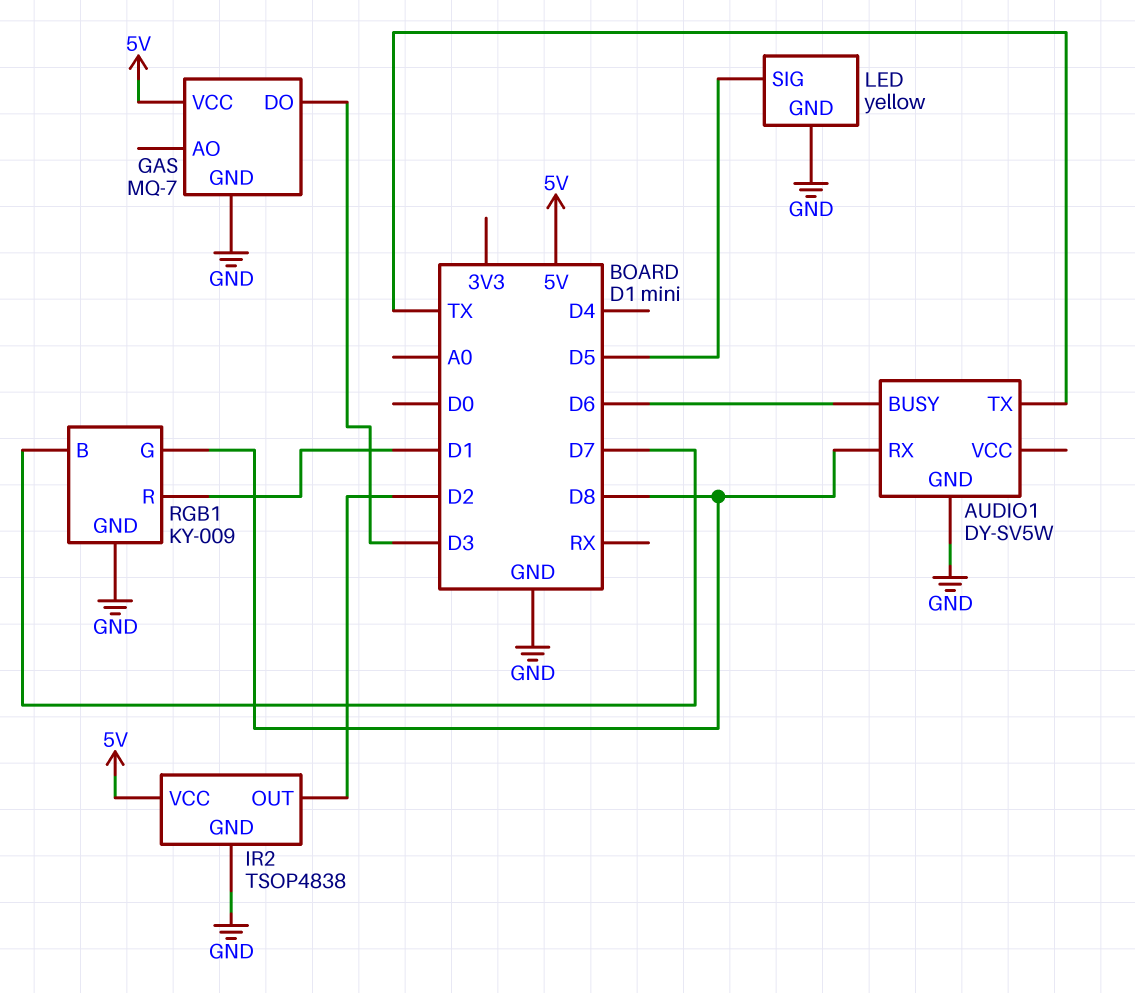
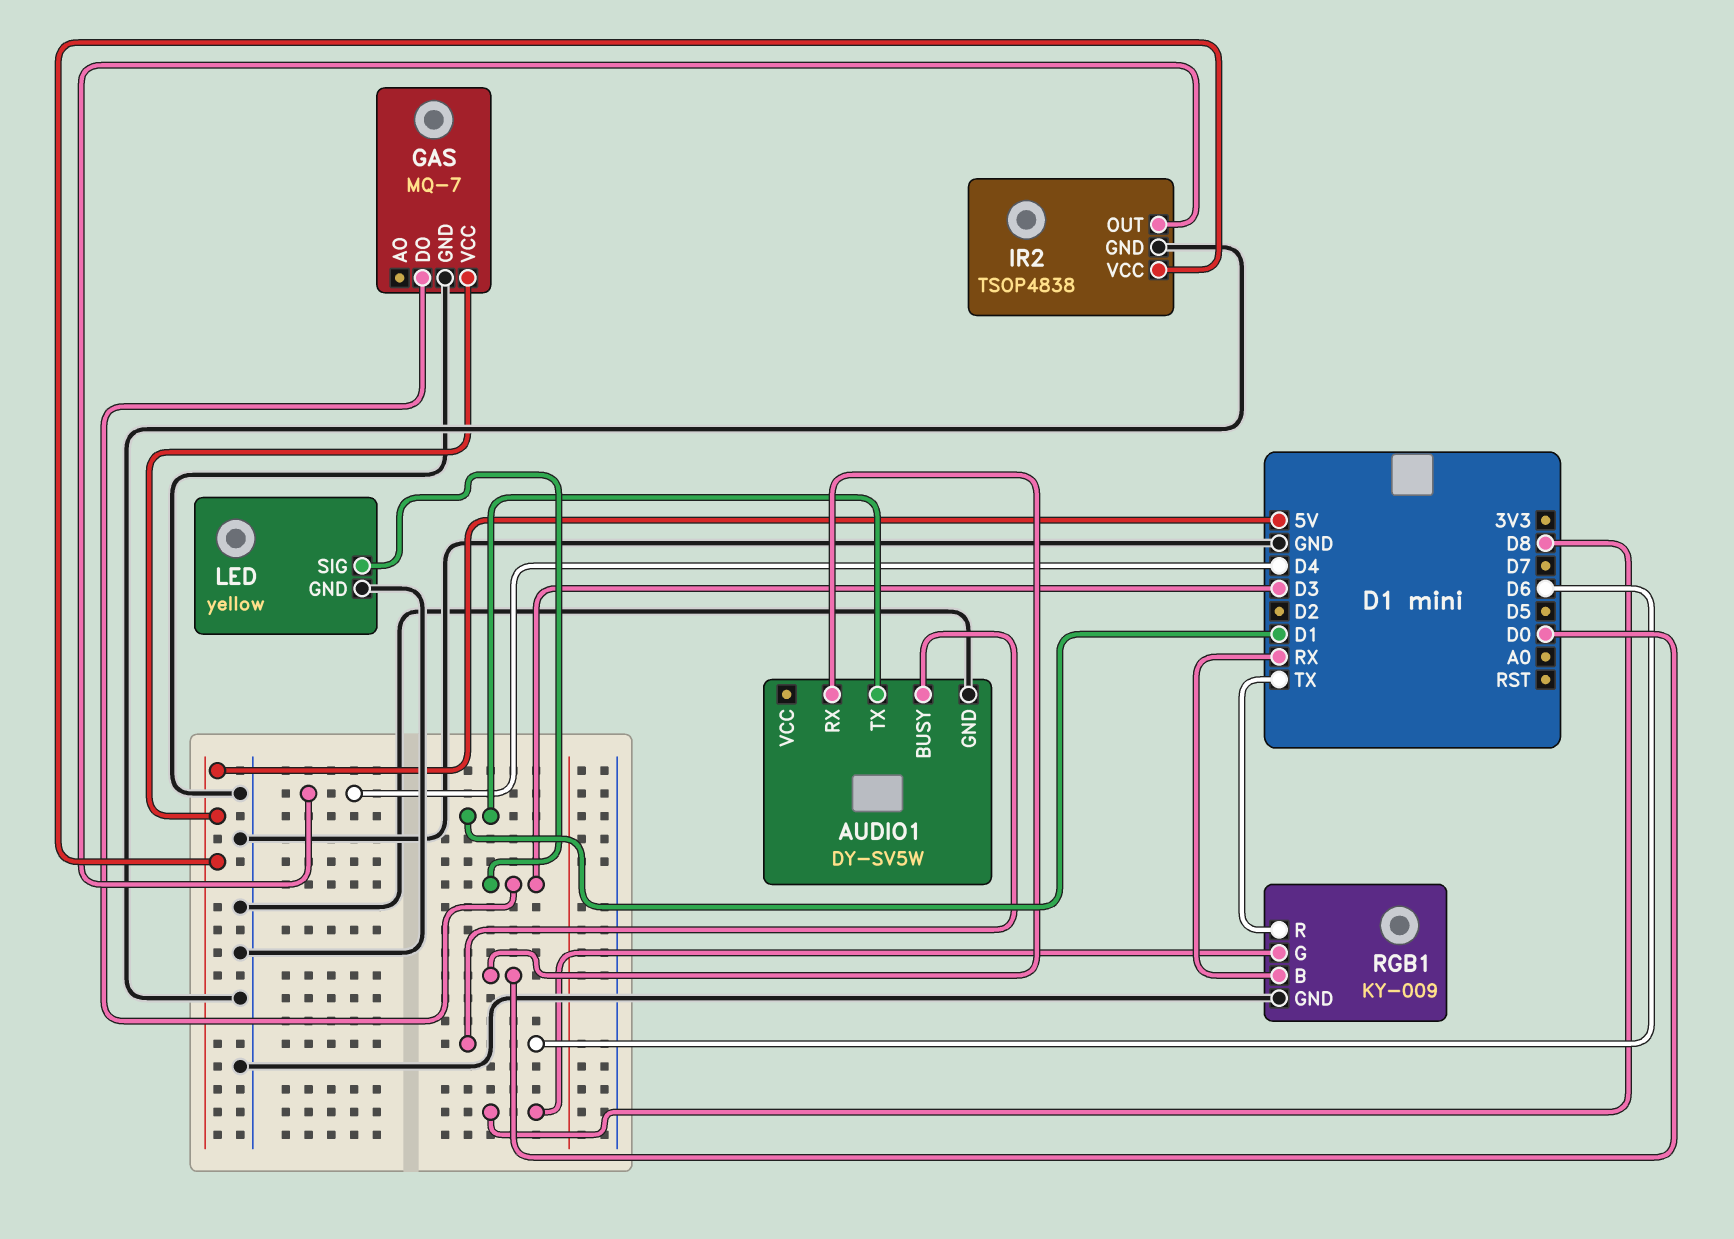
AUDIO1 pin RX: D8 -> D0
AUDIO1 pin TX: TX -> D1
IR2 pin OUT: D2 -> D4
LED pin SIG: D5 -> D3
RGB1 pin B: D7 -> RX
RGB1 pin R: D1 -> TX

